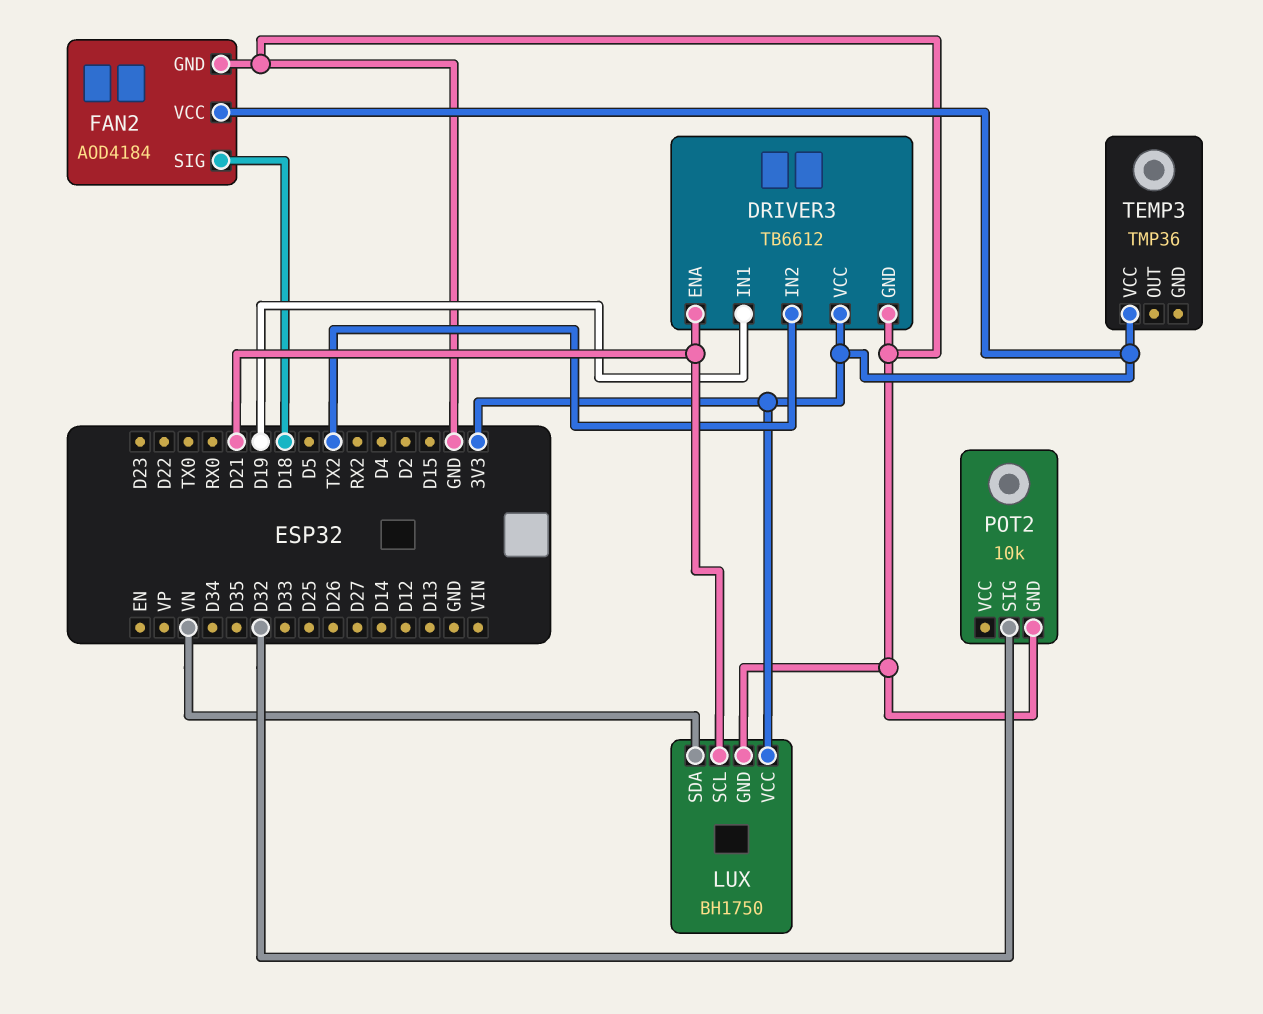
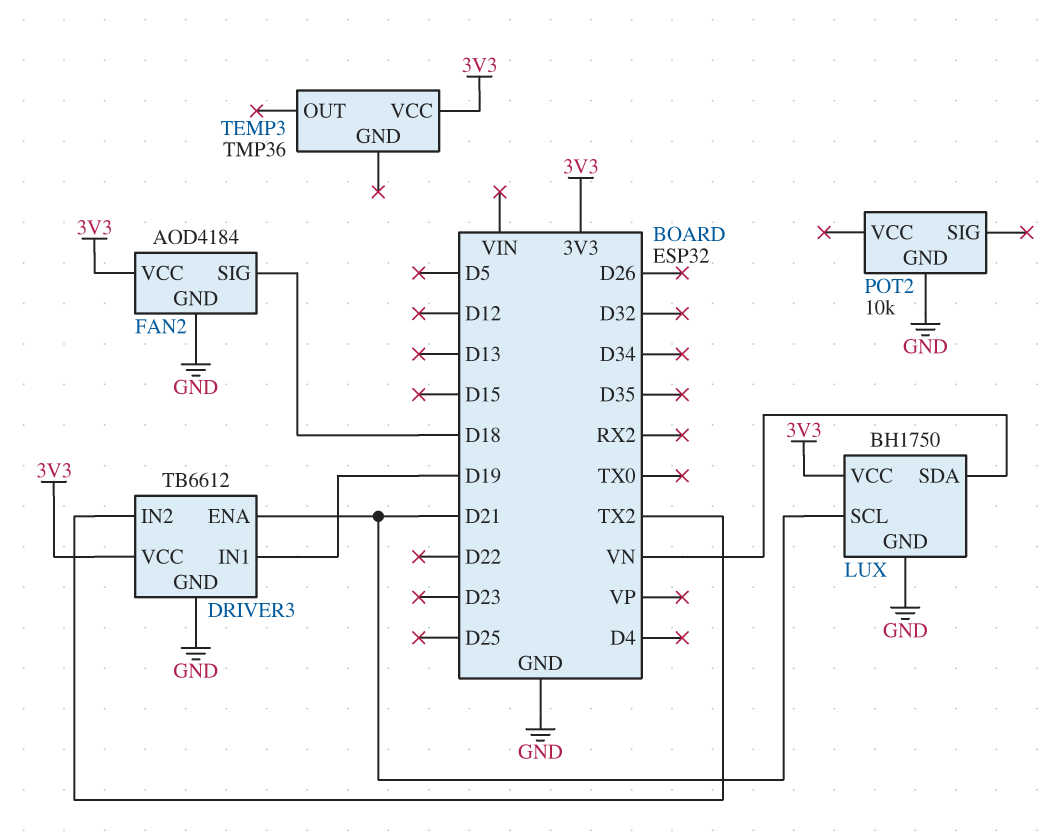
POT2 pin SIG: D32 -> none

